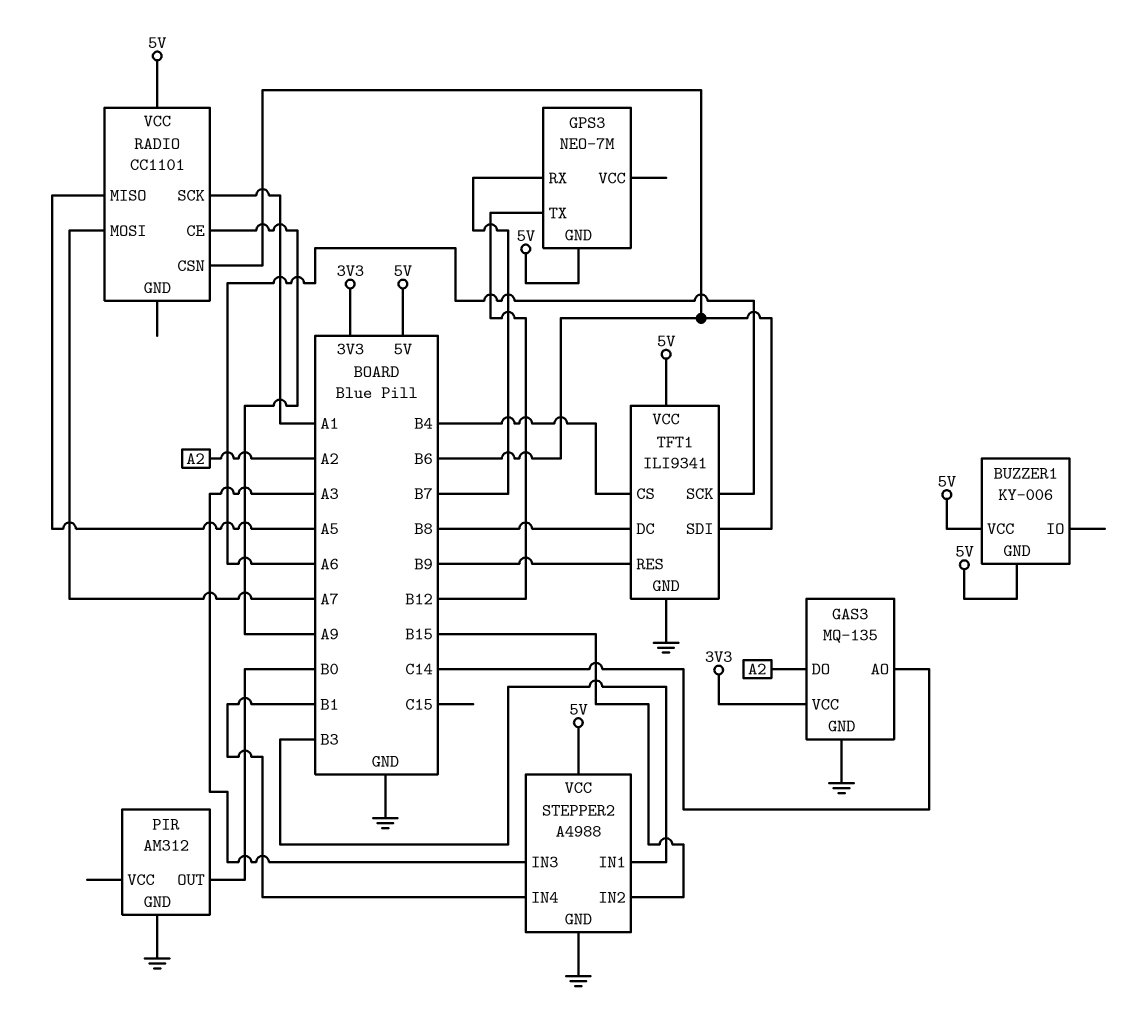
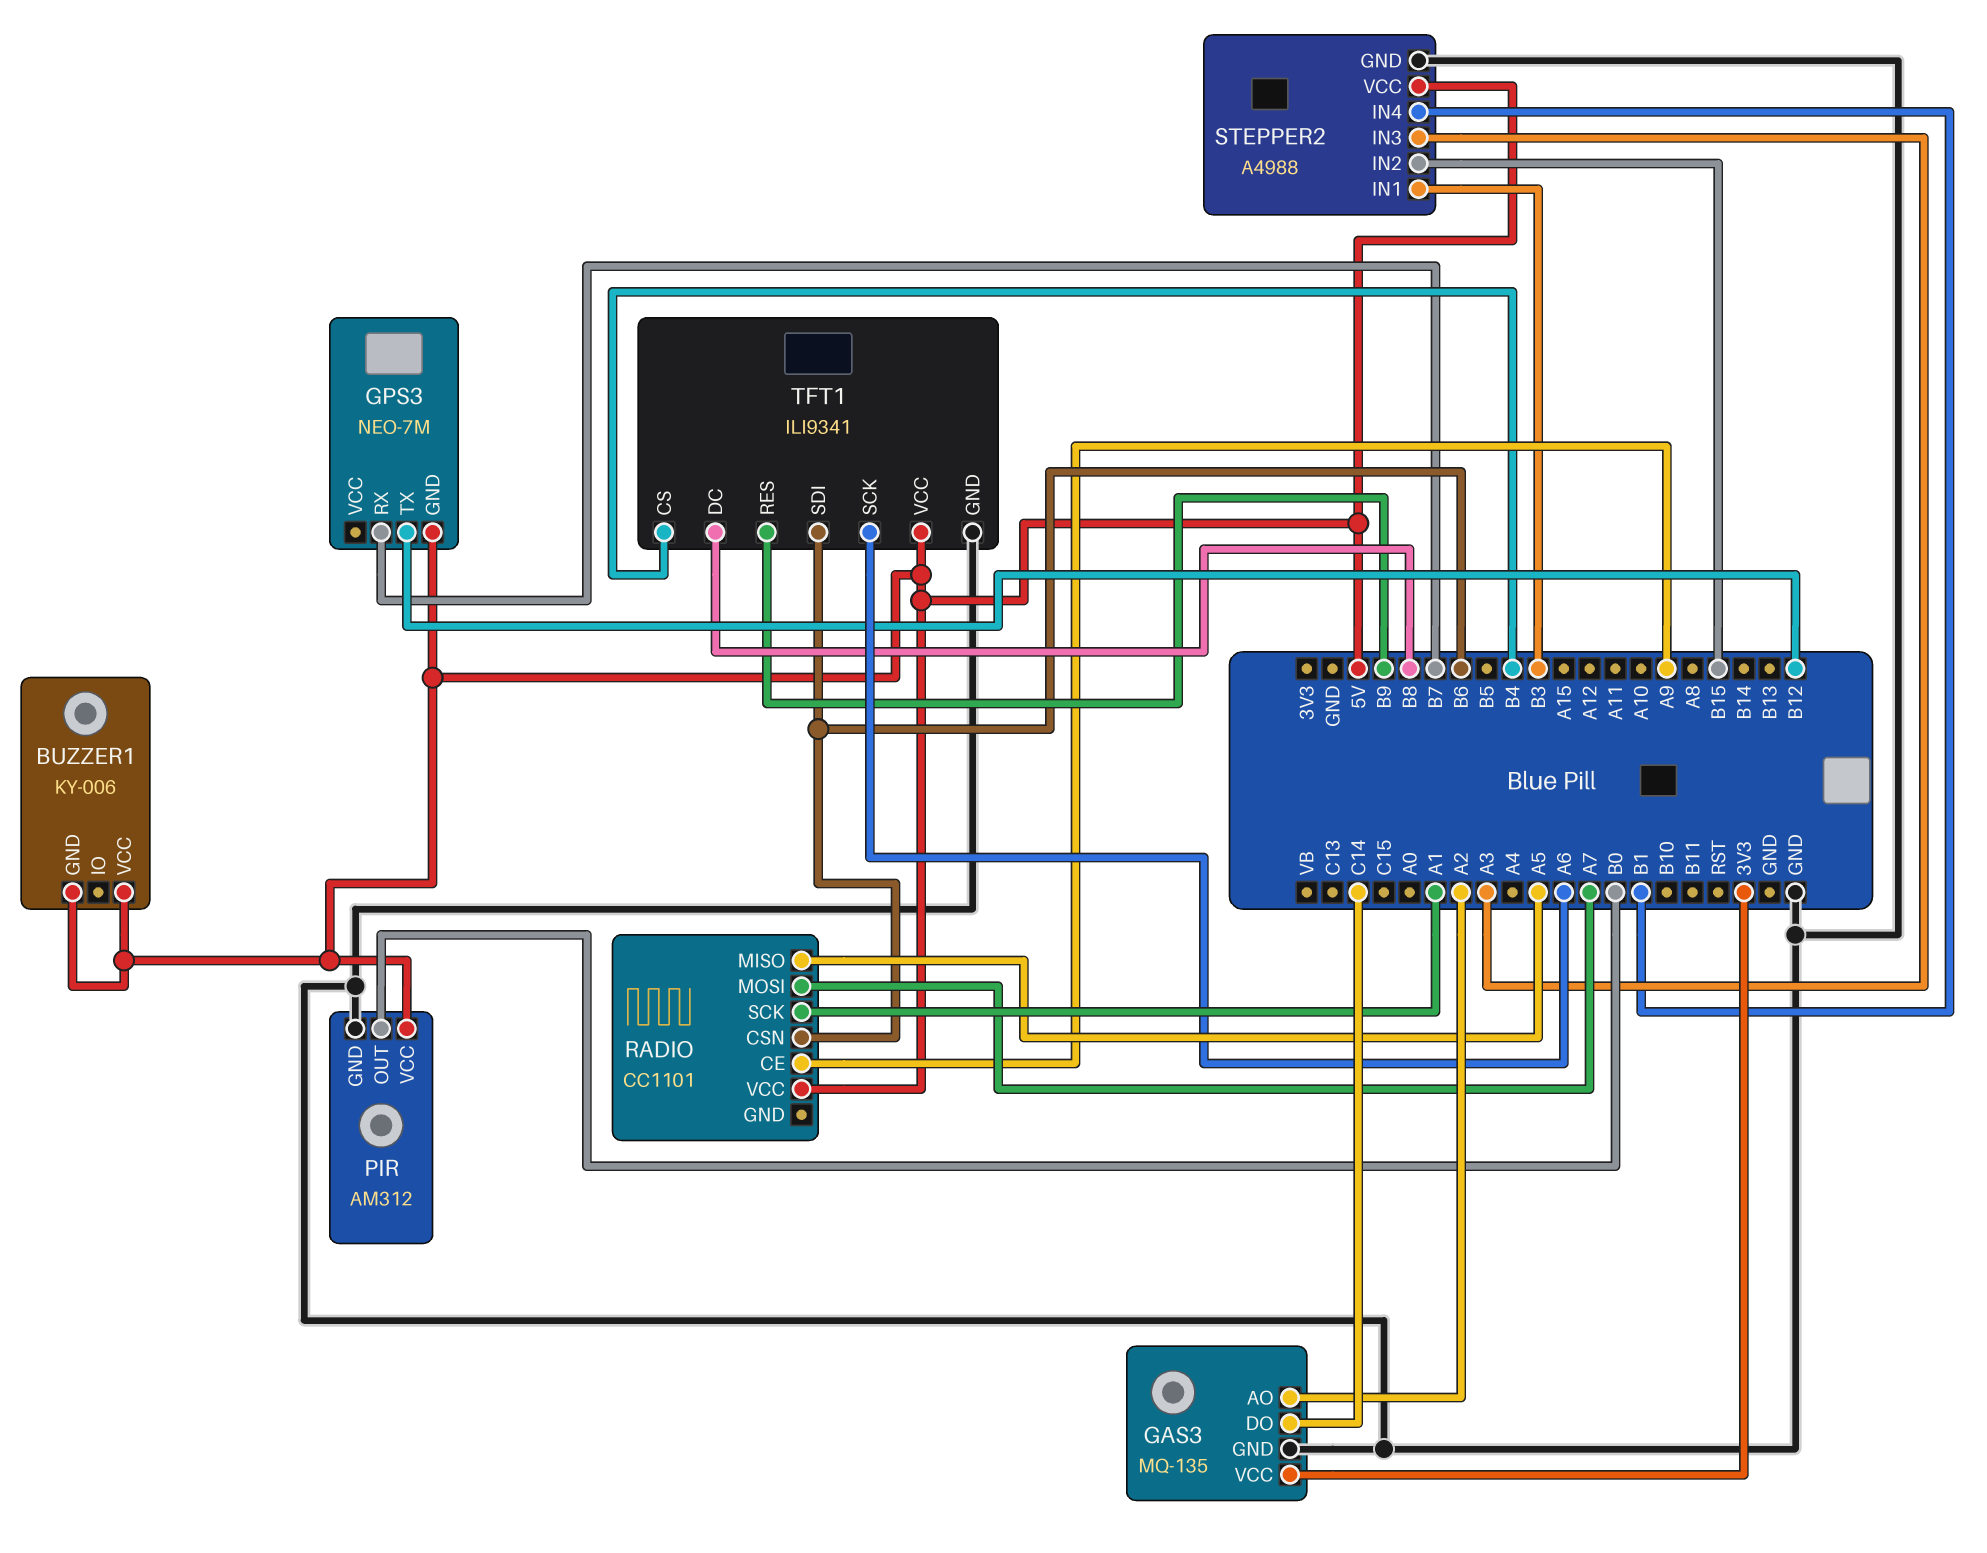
GAS3 pin AO: C14 -> A2
GAS3 pin DO: A2 -> C14
PIR pin VCC: none -> 5V

